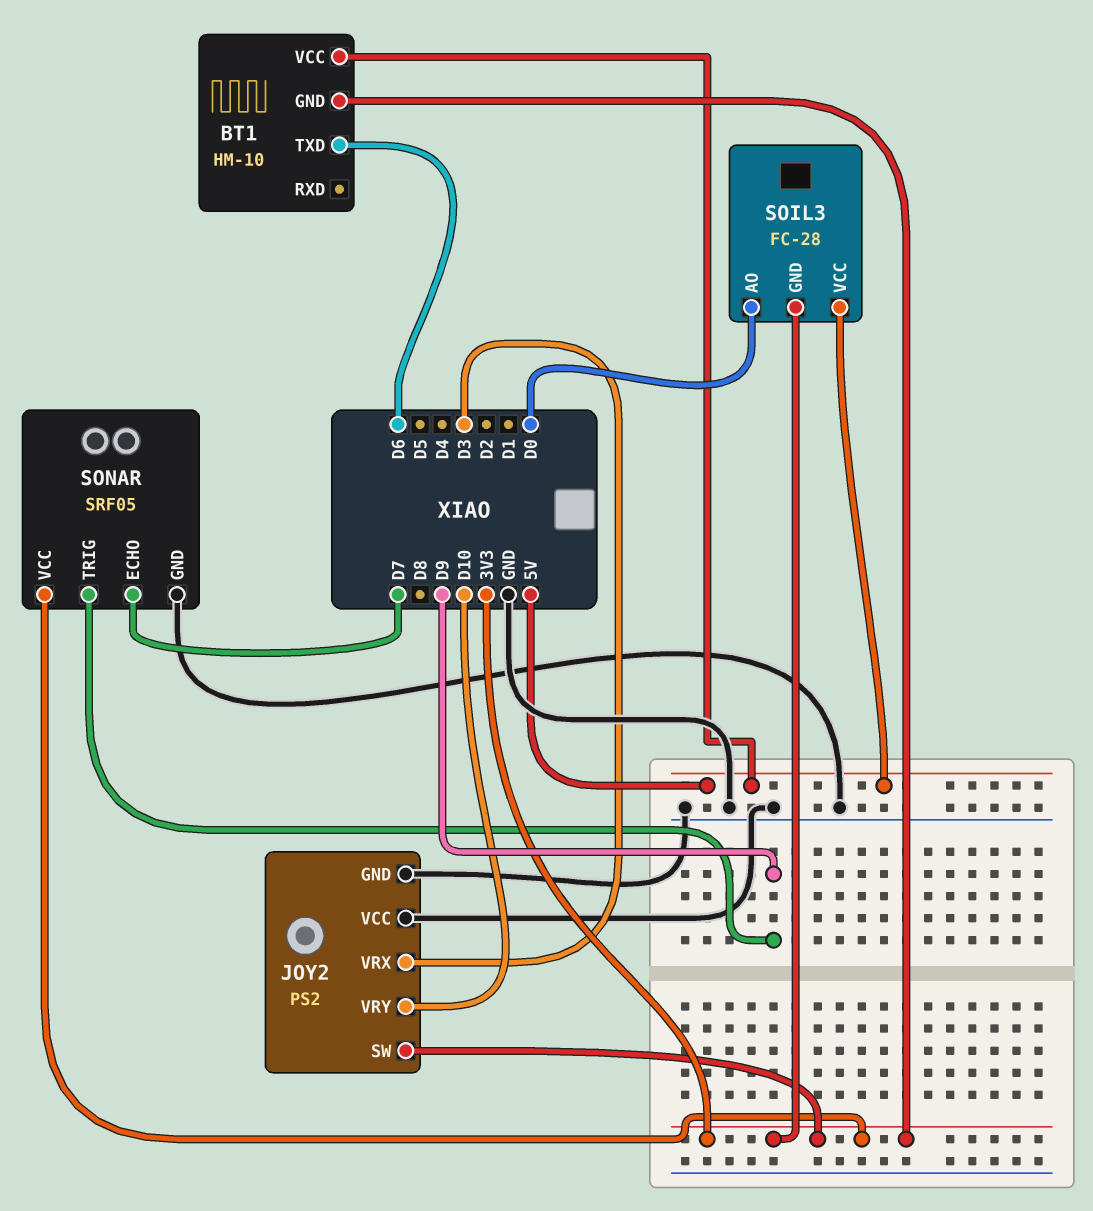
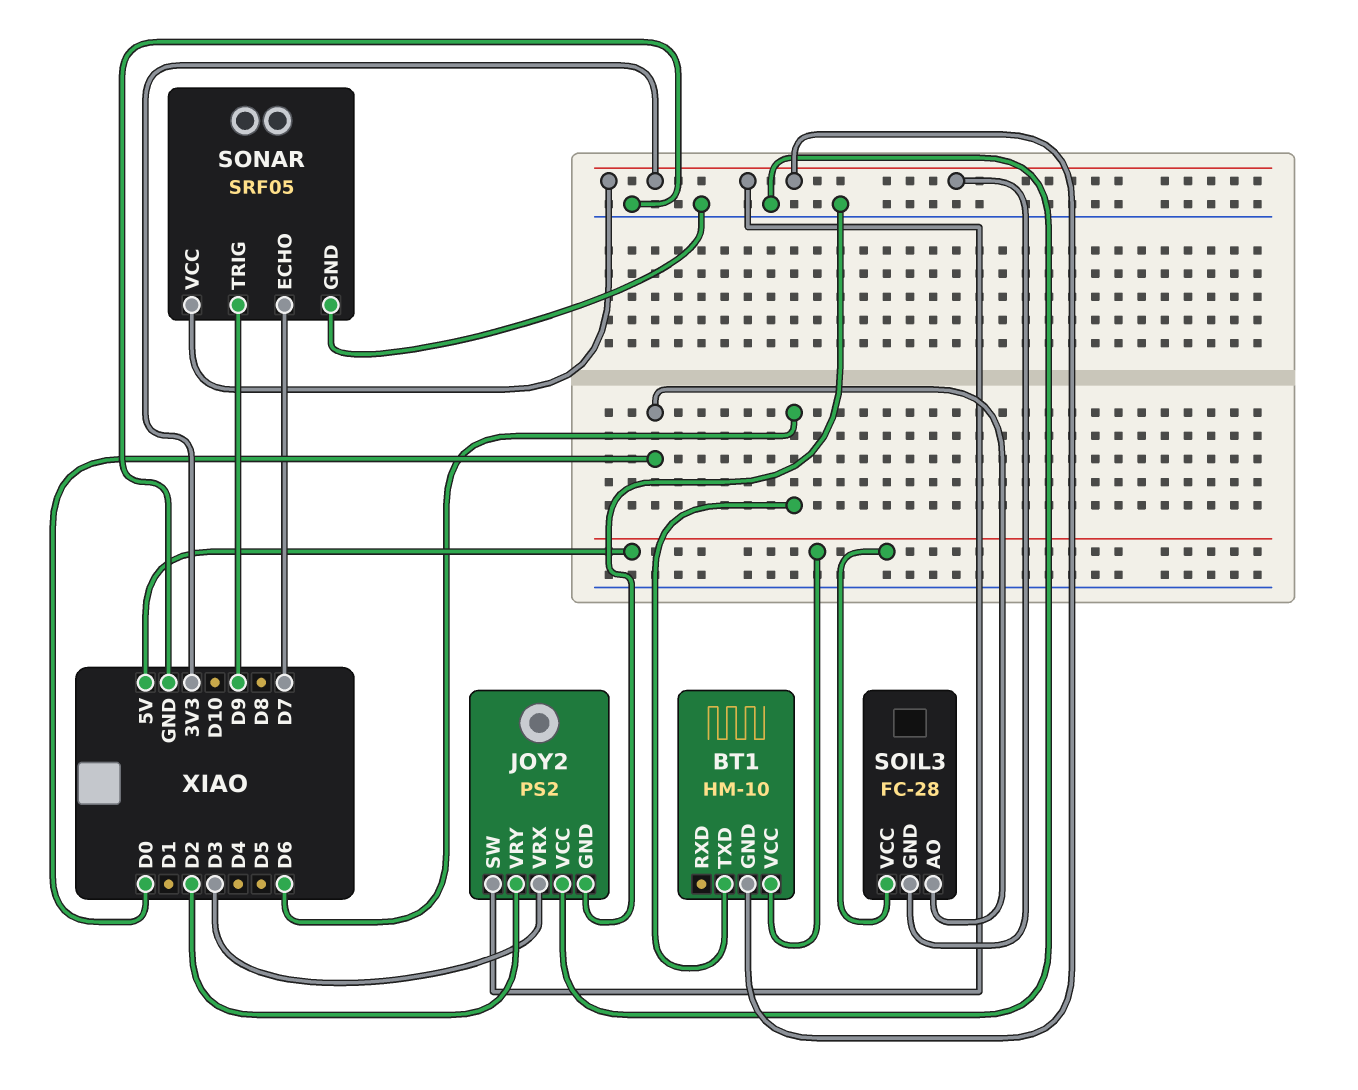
JOY2 pin VRY: D10 -> D2

